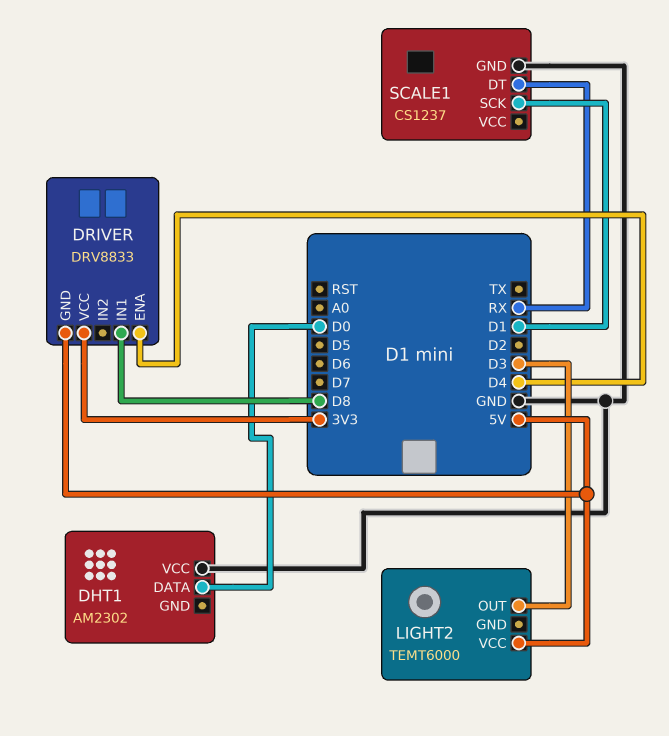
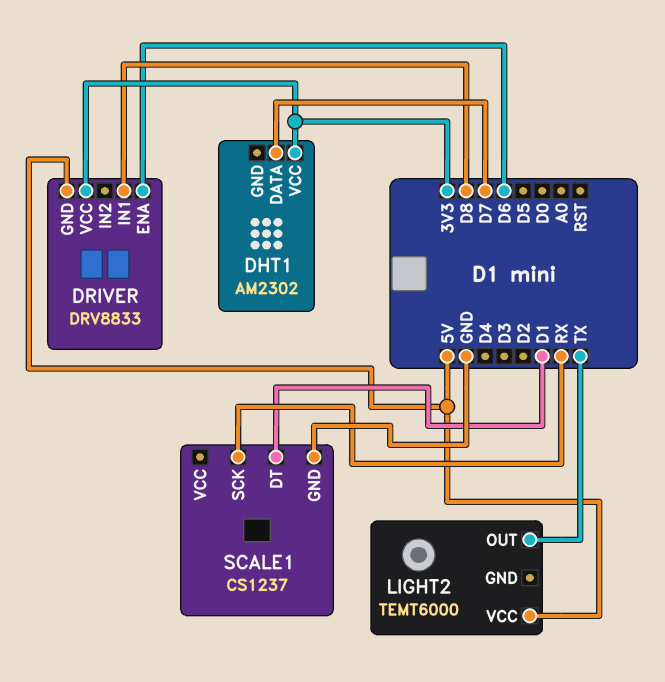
DHT1 pin DATA: D0 -> D7
DHT1 pin VCC: GND -> 3V3
DRIVER pin ENA: D4 -> D6
LIGHT2 pin OUT: D3 -> TX
SCALE1 pin DT: RX -> D1
SCALE1 pin SCK: D1 -> RX

